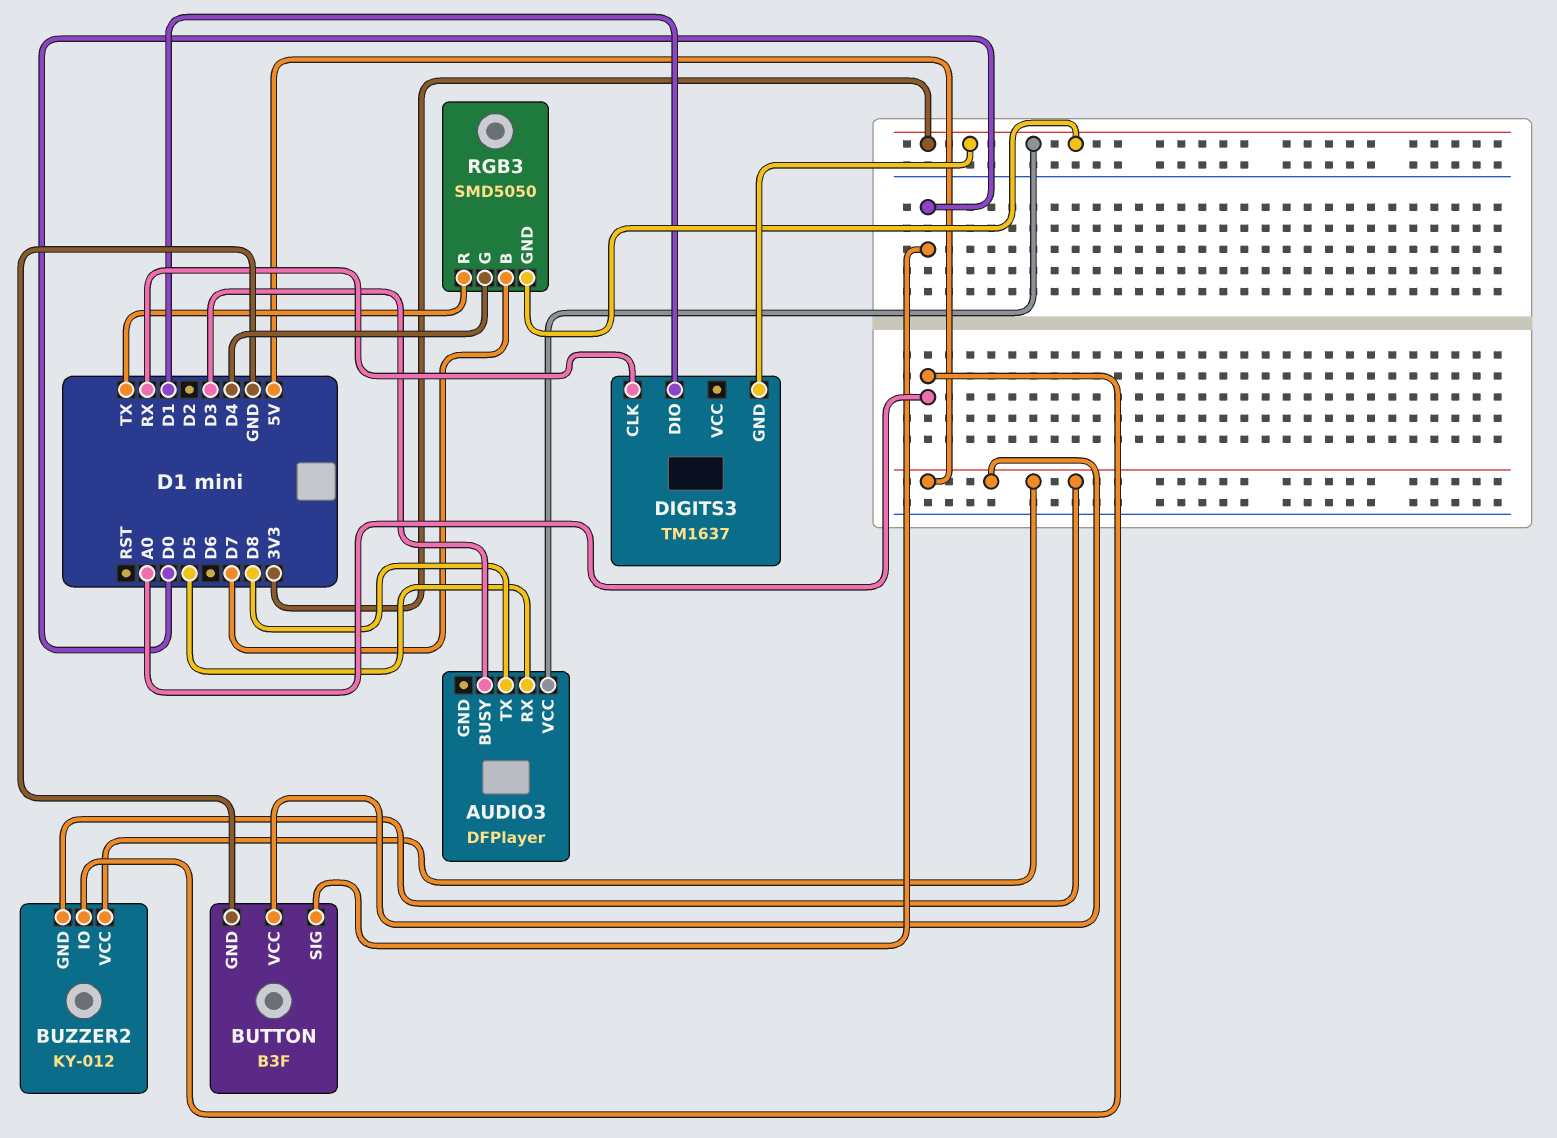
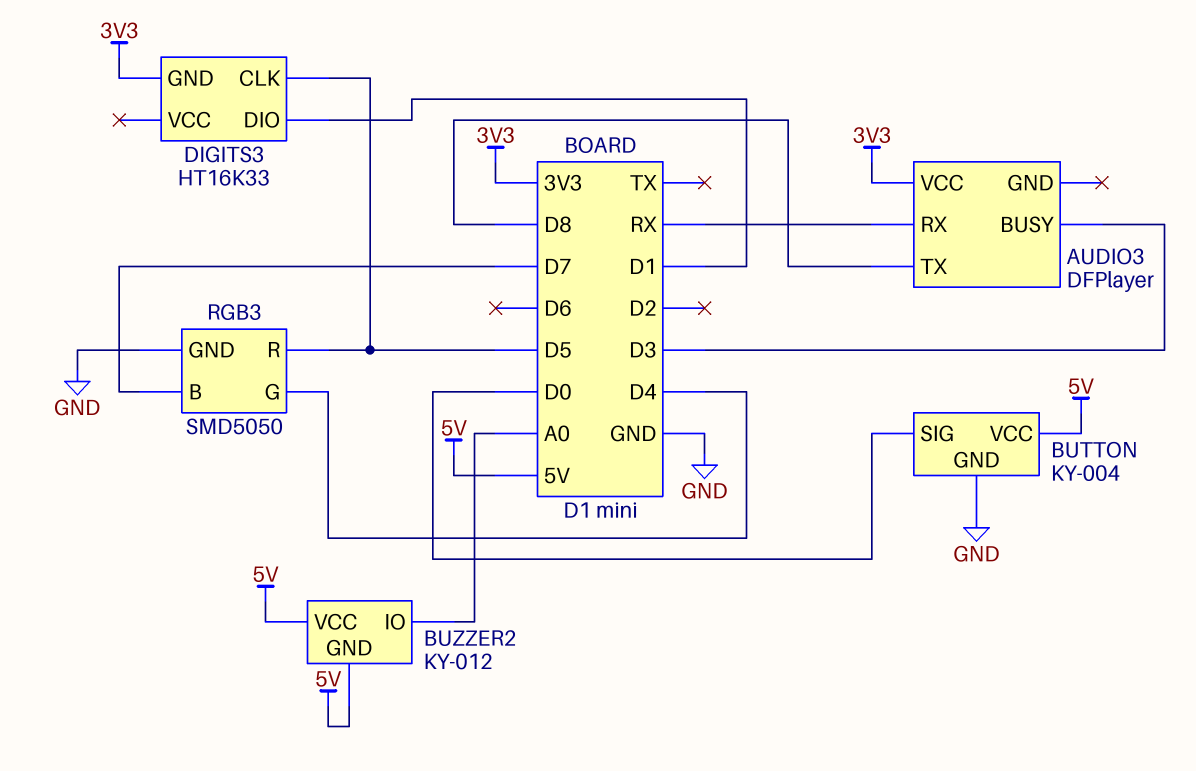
AUDIO3 pin RX: D5 -> RX
BUTTON: B3F -> KY-004
DIGITS3: TM1637 -> HT16K33
DIGITS3 pin CLK: RX -> D5
RGB3 pin GND: 3V3 -> GND
RGB3 pin R: TX -> D5

